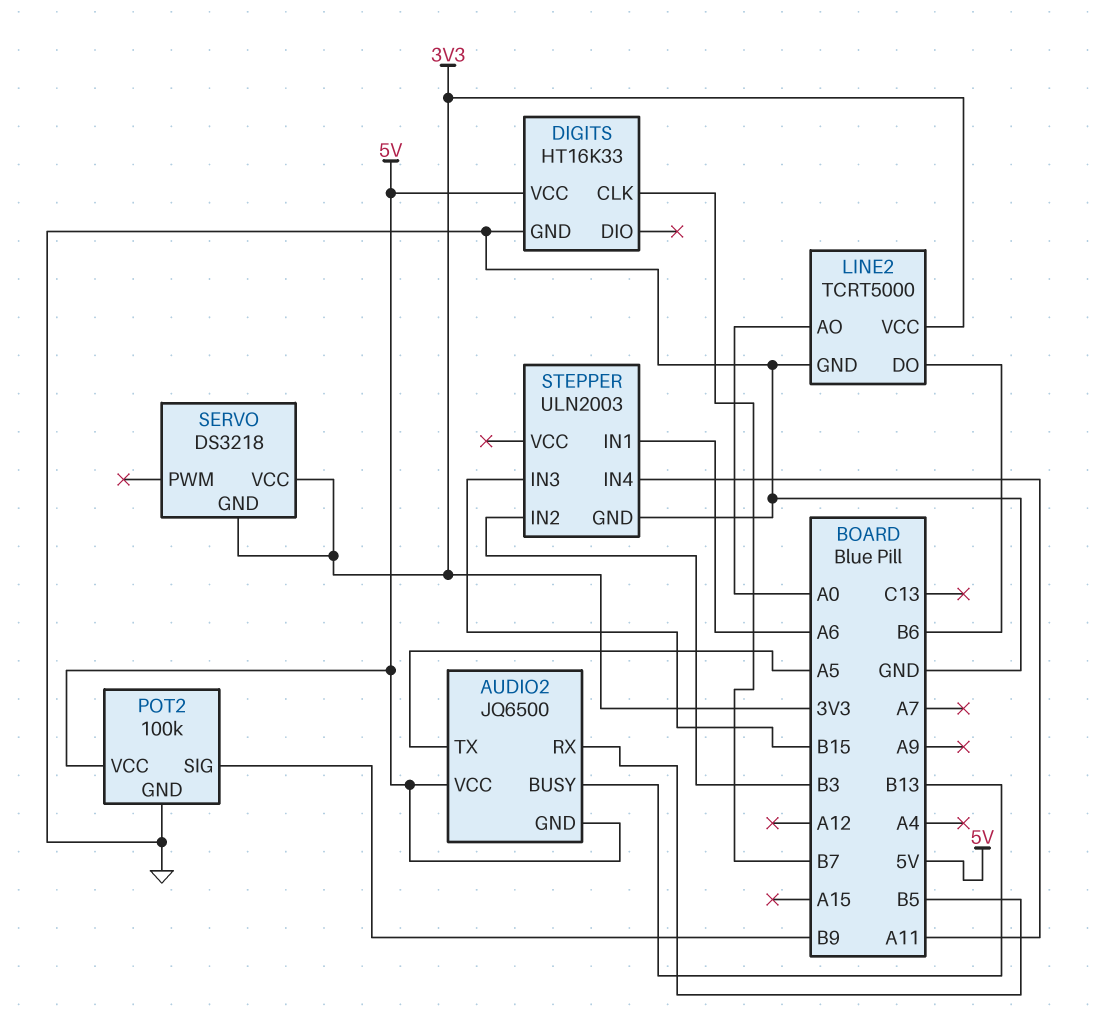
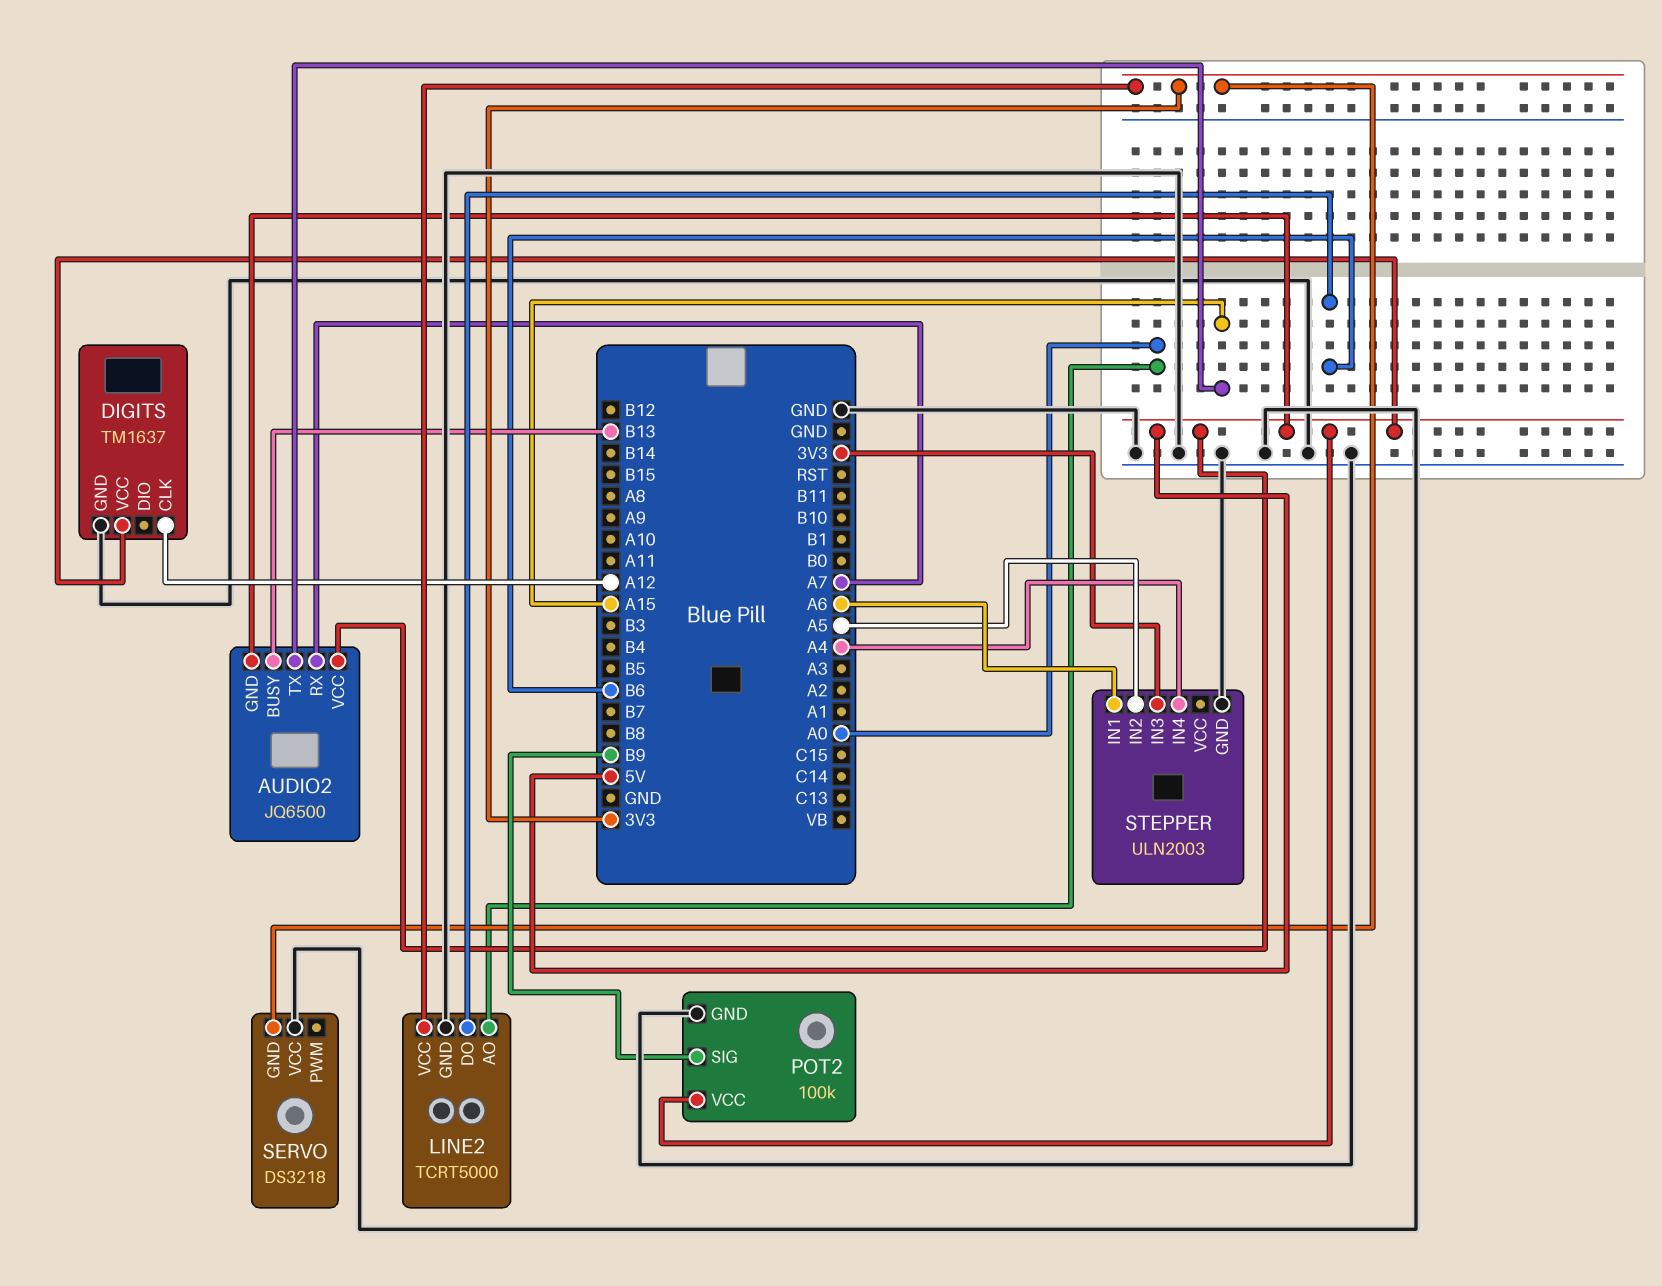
AUDIO2 pin RX: B5 -> A7
AUDIO2 pin TX: A5 -> A15
DIGITS: HT16K33 -> TM1637
DIGITS pin CLK: B7 -> A12
SERVO pin VCC: 3V3 -> GND
STEPPER pin IN2: B3 -> A5
STEPPER pin IN3: B15 -> 3V3
STEPPER pin IN4: A11 -> A4

